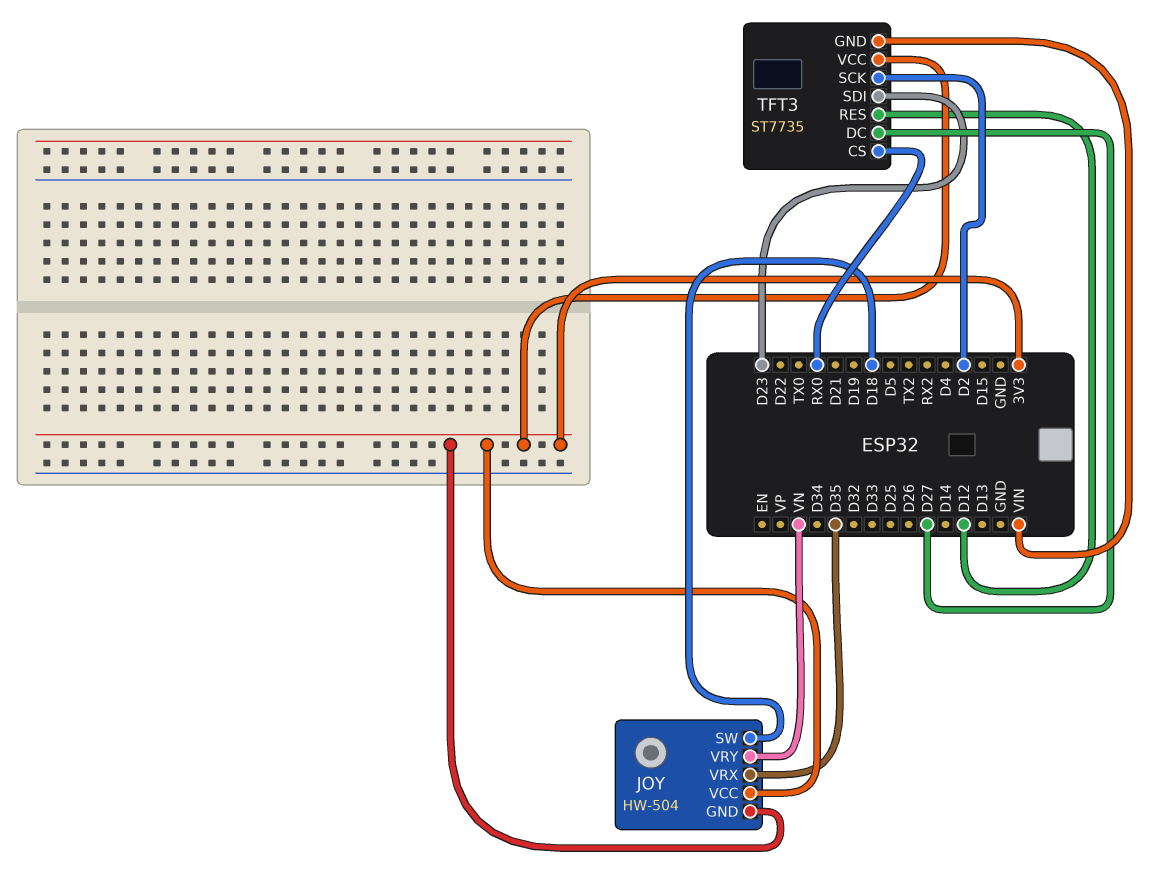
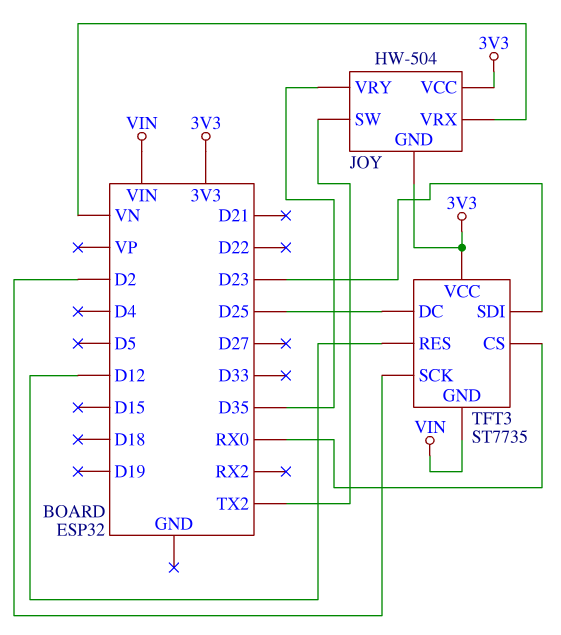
JOY pin SW: D18 -> TX2
JOY pin VRX: D35 -> VN
JOY pin VRY: VN -> D35
TFT3 pin DC: D27 -> D25

